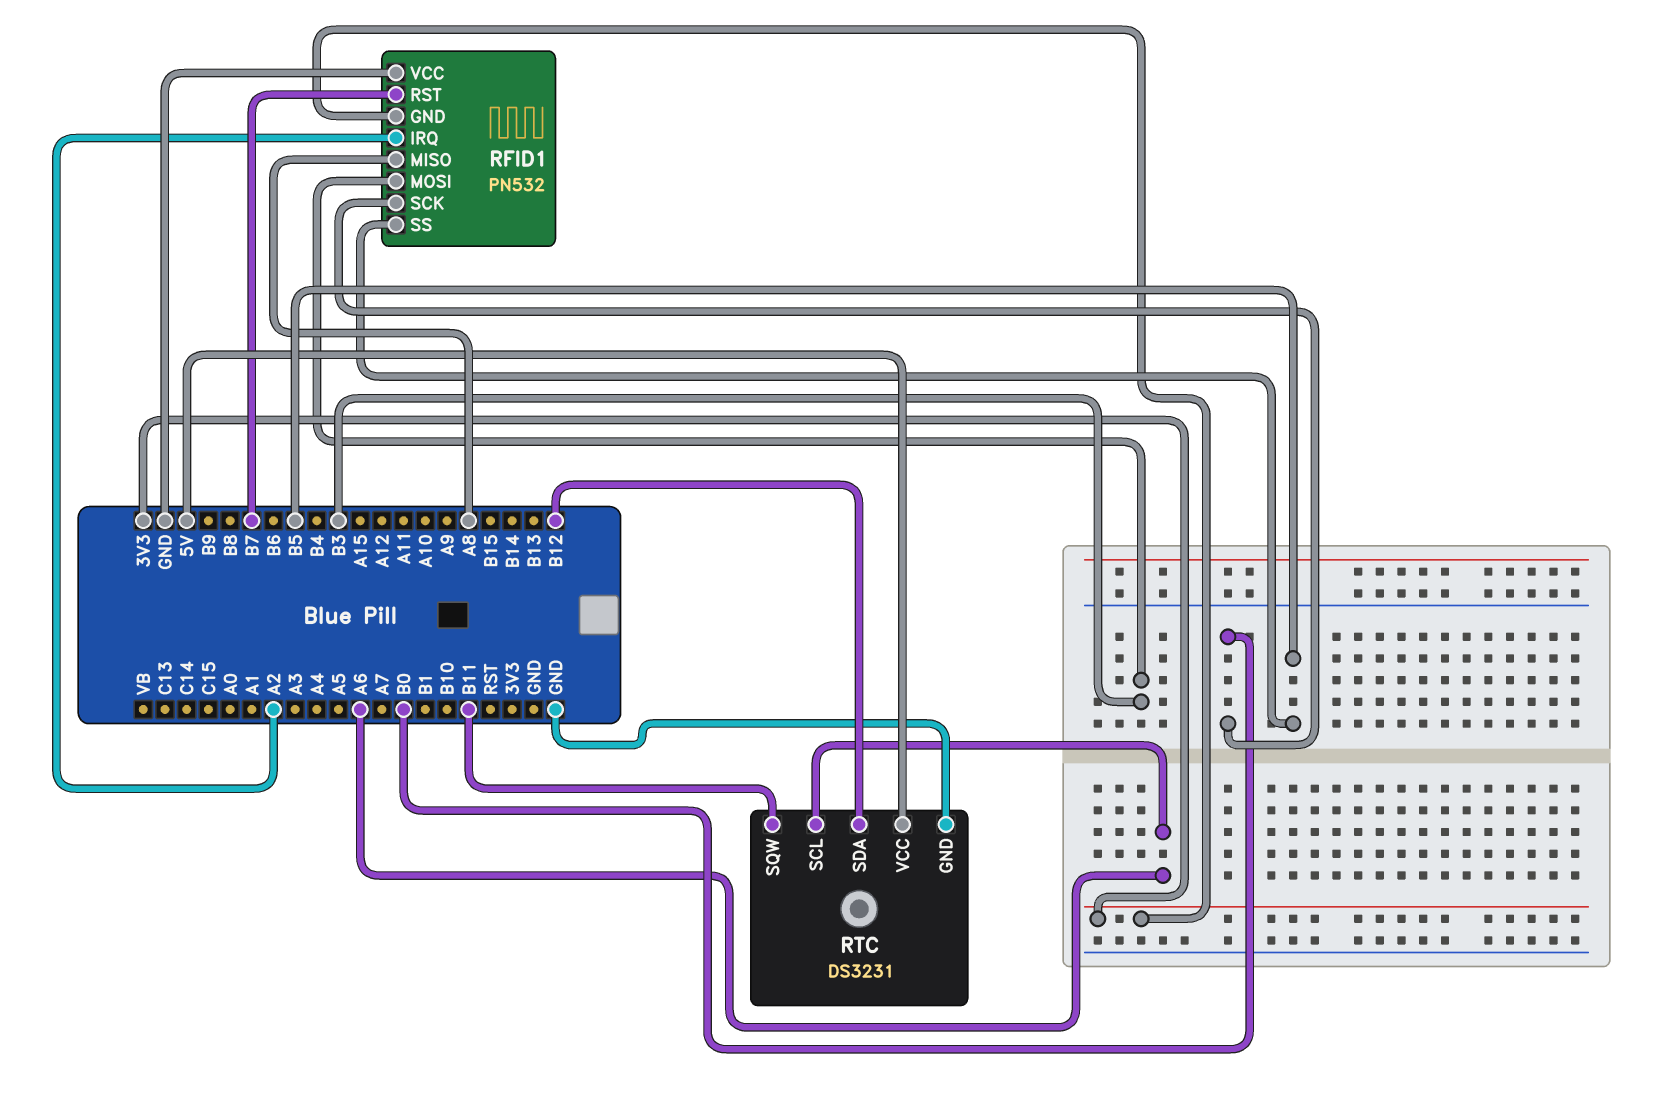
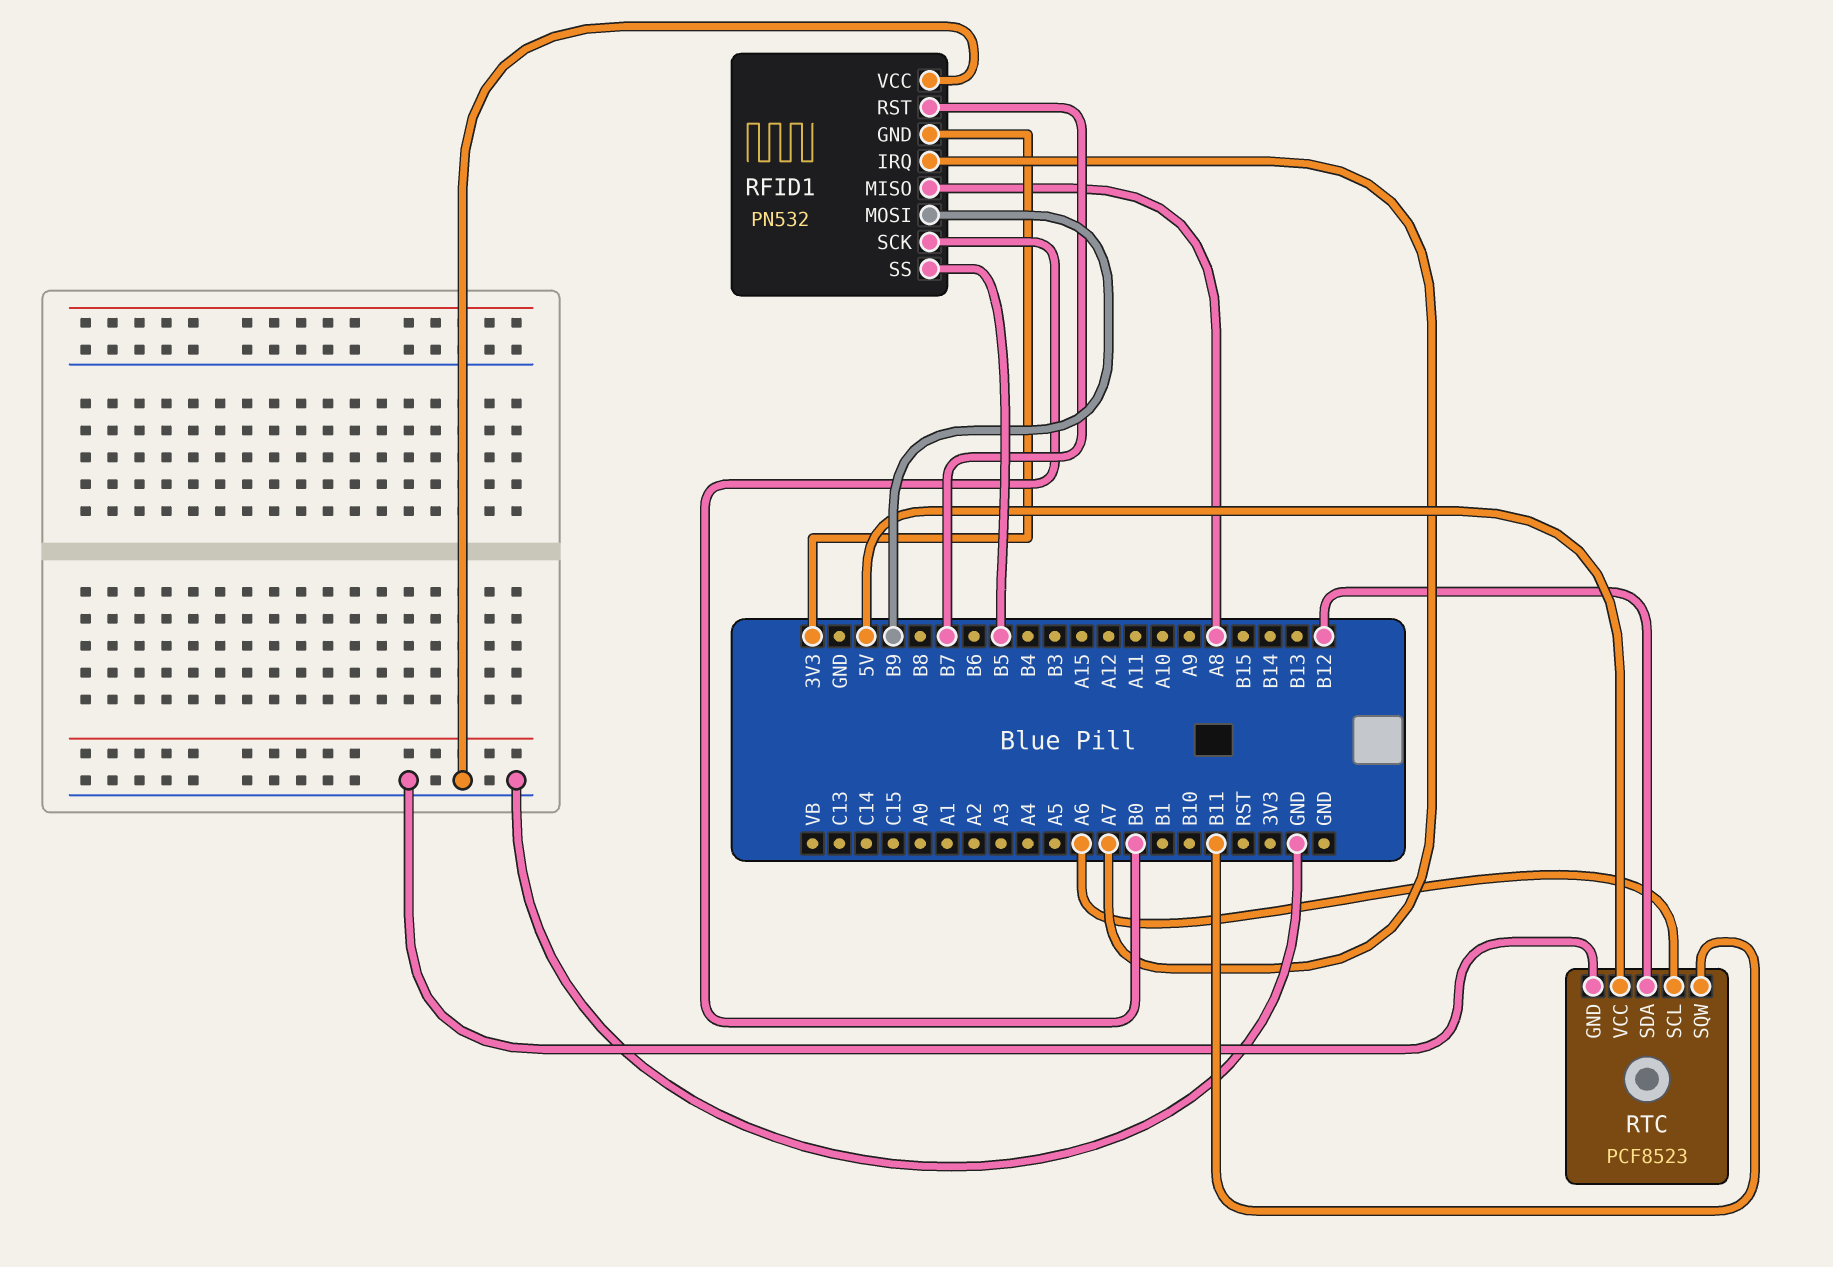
RFID1 pin IRQ: A2 -> A7
RFID1 pin MOSI: B3 -> B9
RTC: DS3231 -> PCF8523

